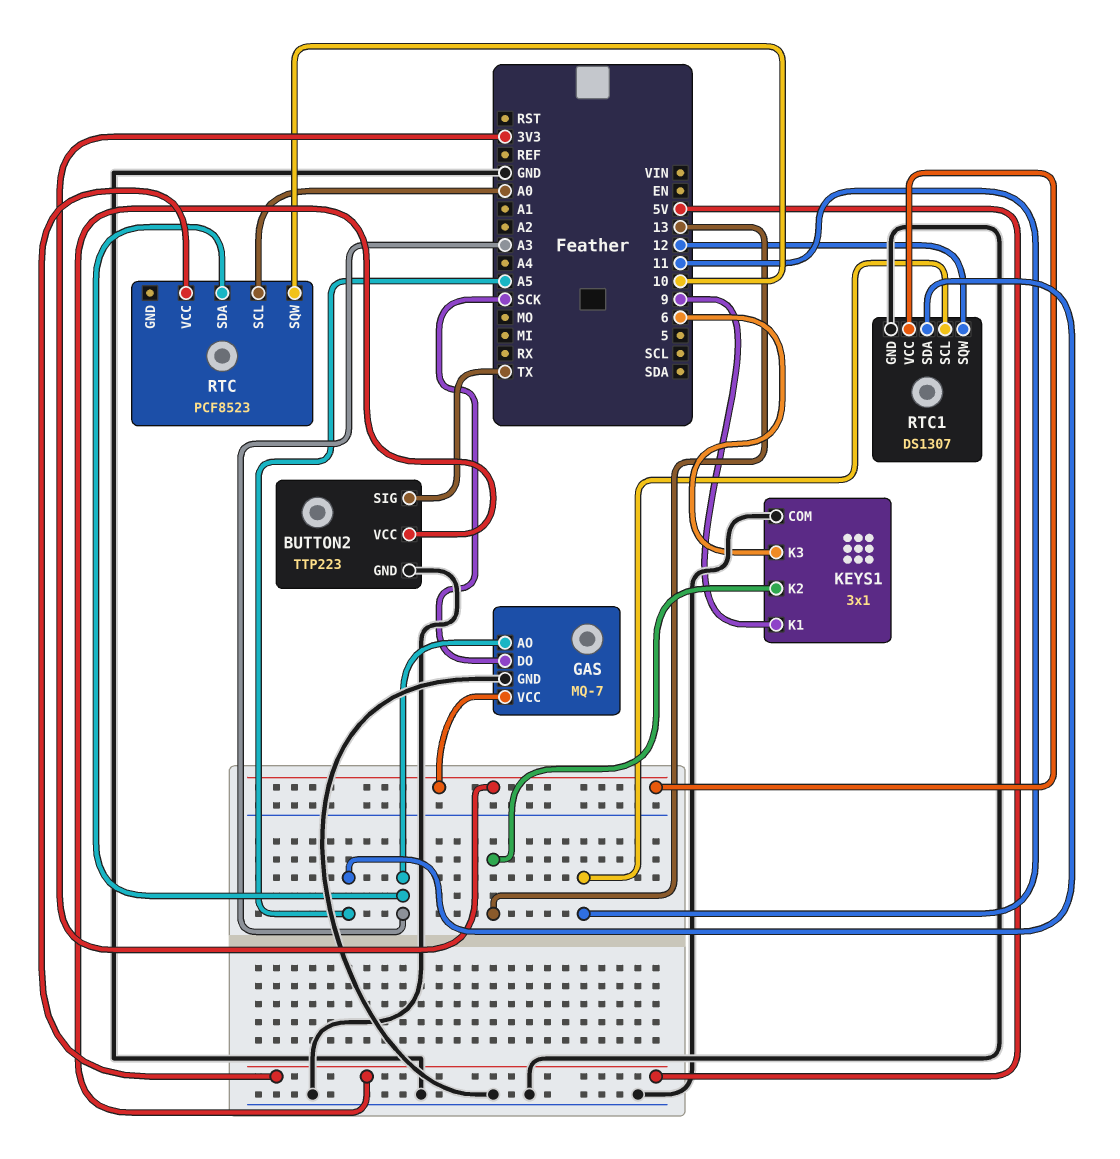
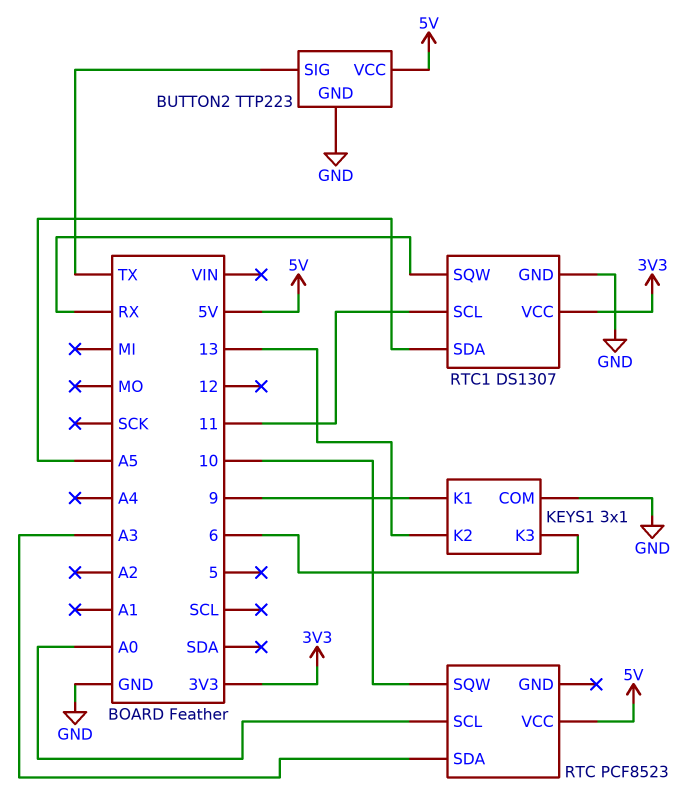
GAS: MQ-7 -> none
GAS pin AO: A3 -> none
GAS pin DO: SCK -> none
GAS pin GND: GND -> none
GAS pin VCC: 3V3 -> none
RTC1 pin SQW: 12 -> RX

